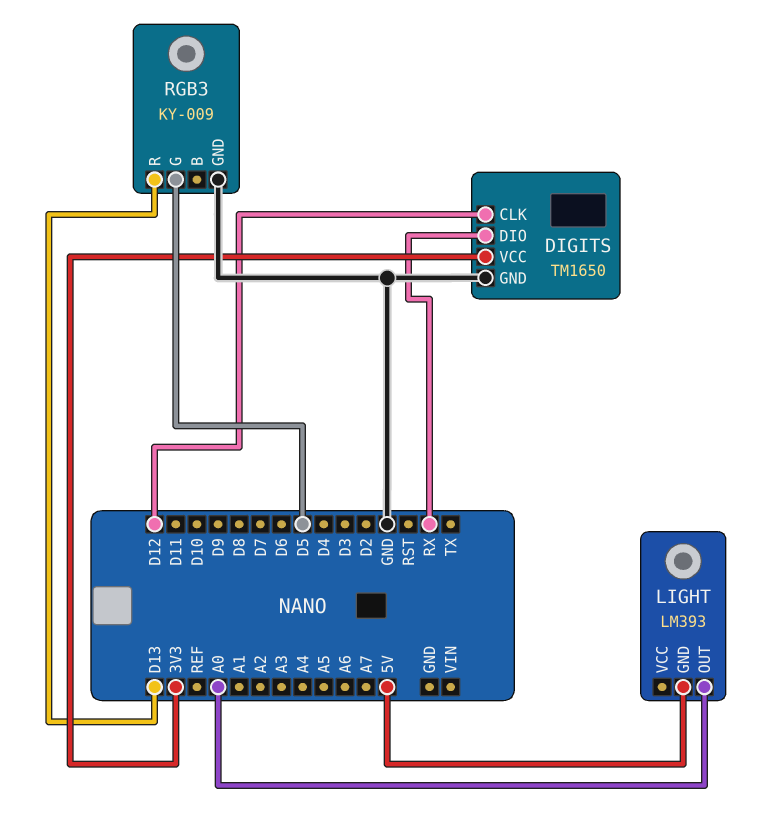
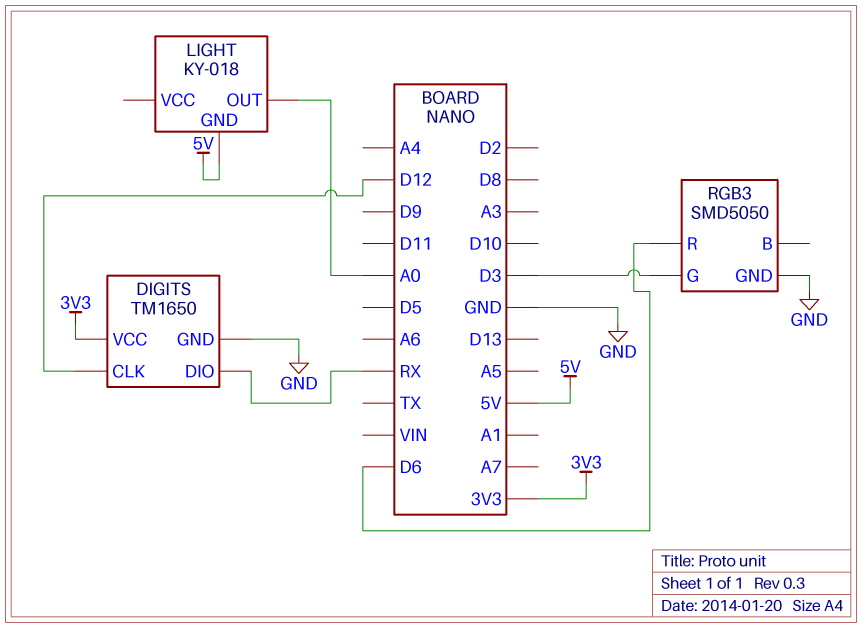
LIGHT: LM393 -> KY-018
RGB3: KY-009 -> SMD5050
RGB3 pin G: D5 -> D3
RGB3 pin R: D13 -> D6

